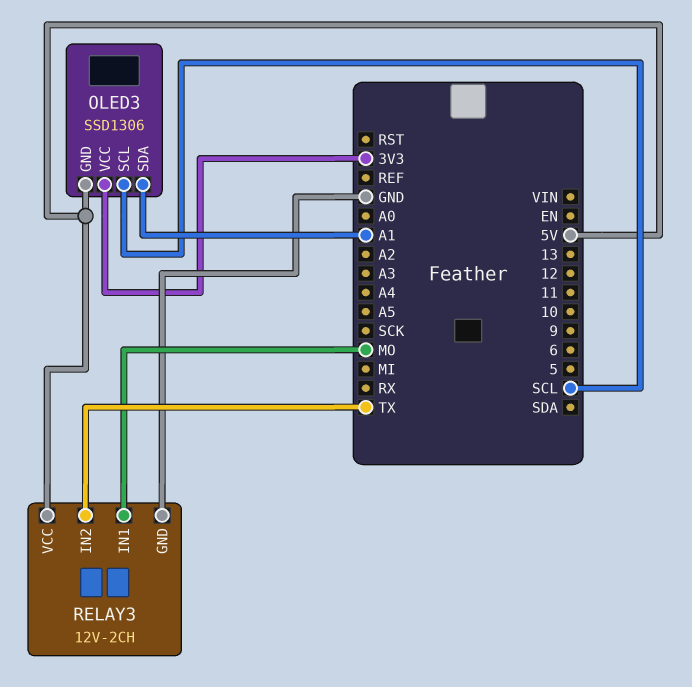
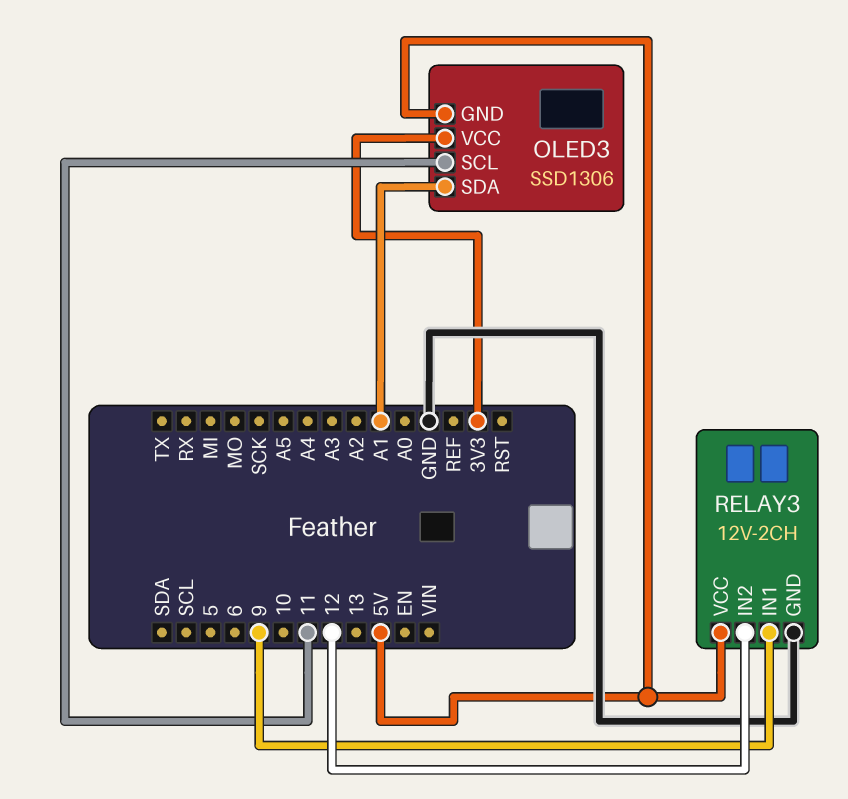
OLED3 pin SCL: SCL -> 11
RELAY3 pin IN1: MO -> 9
RELAY3 pin IN2: TX -> 12

